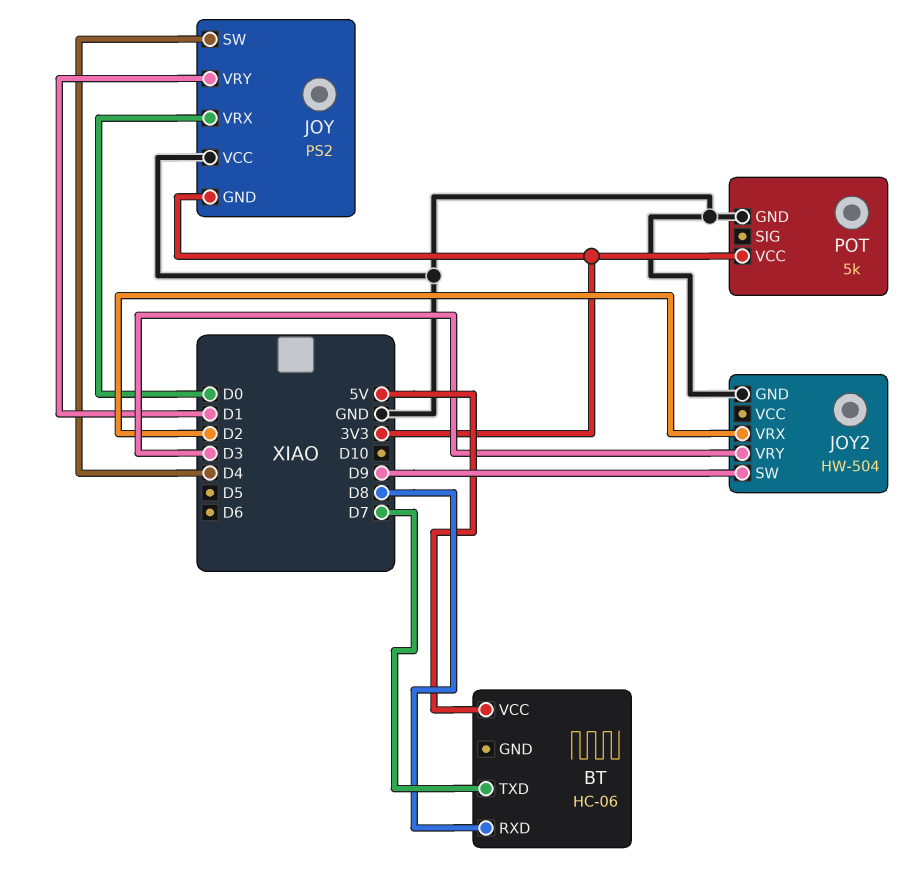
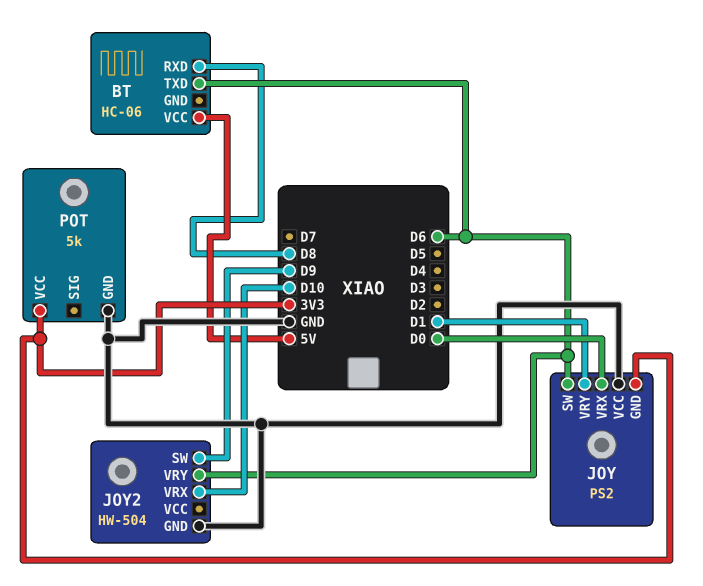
BT pin TXD: D7 -> D6
JOY pin SW: D4 -> D6
JOY2 pin VRX: D2 -> D10
JOY2 pin VRY: D3 -> D6

